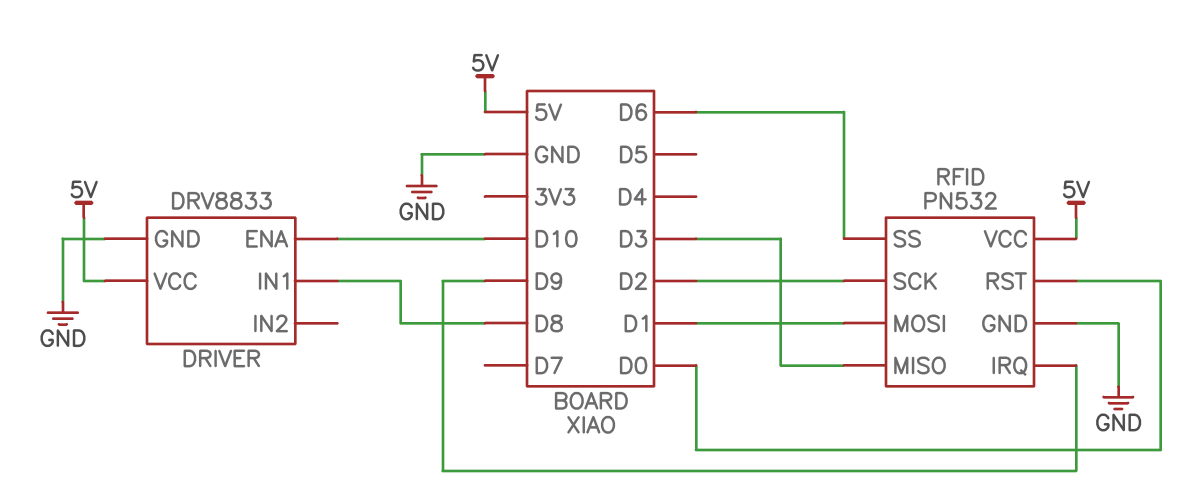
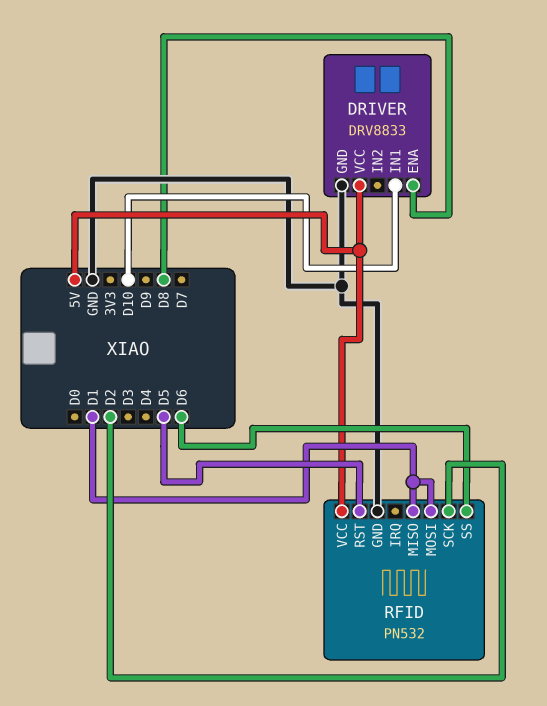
DRIVER pin ENA: D10 -> D8
DRIVER pin IN1: D8 -> D10
RFID pin IRQ: D9 -> none
RFID pin MISO: D3 -> D1
RFID pin RST: D0 -> D5

